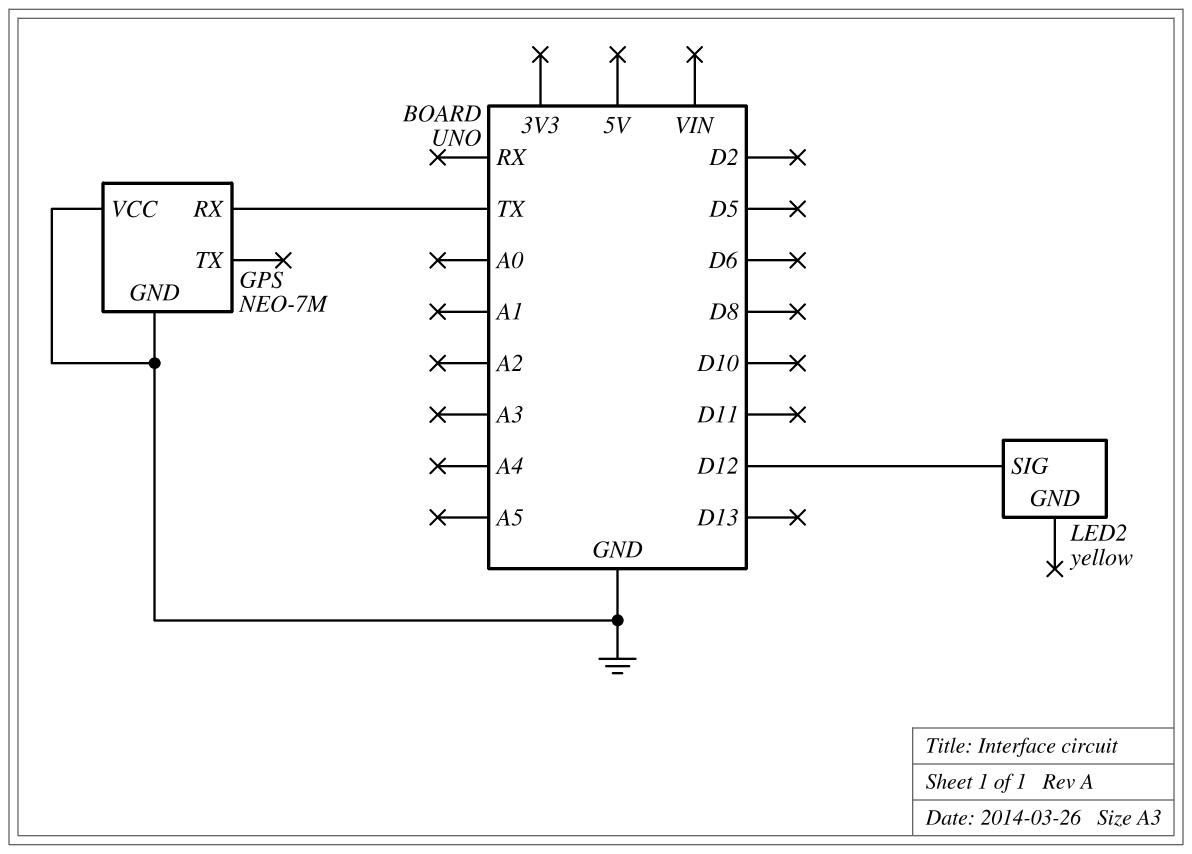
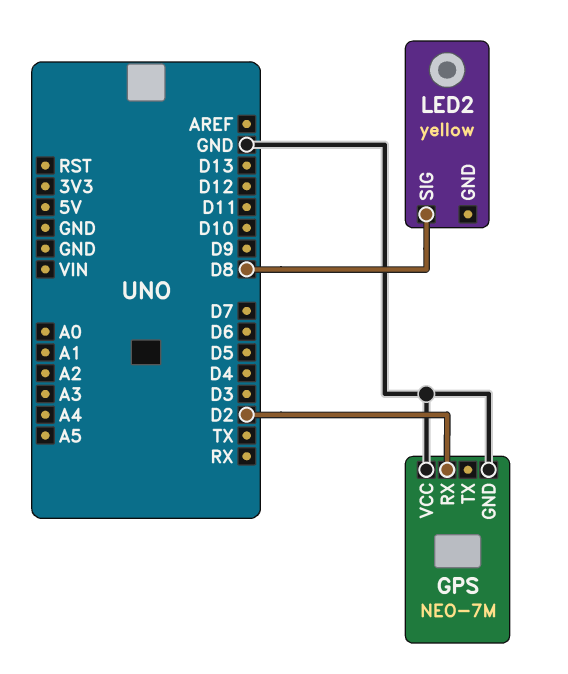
GPS pin RX: TX -> D2
LED2 pin SIG: D12 -> D8

